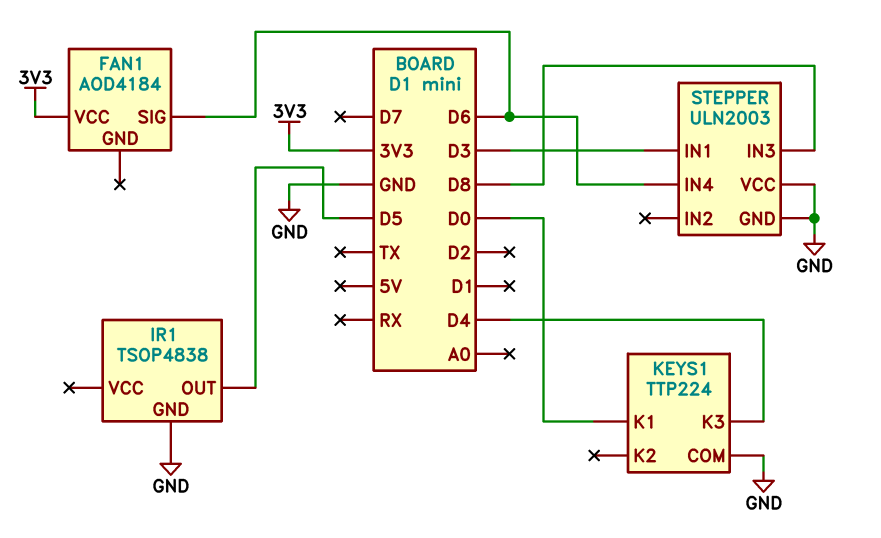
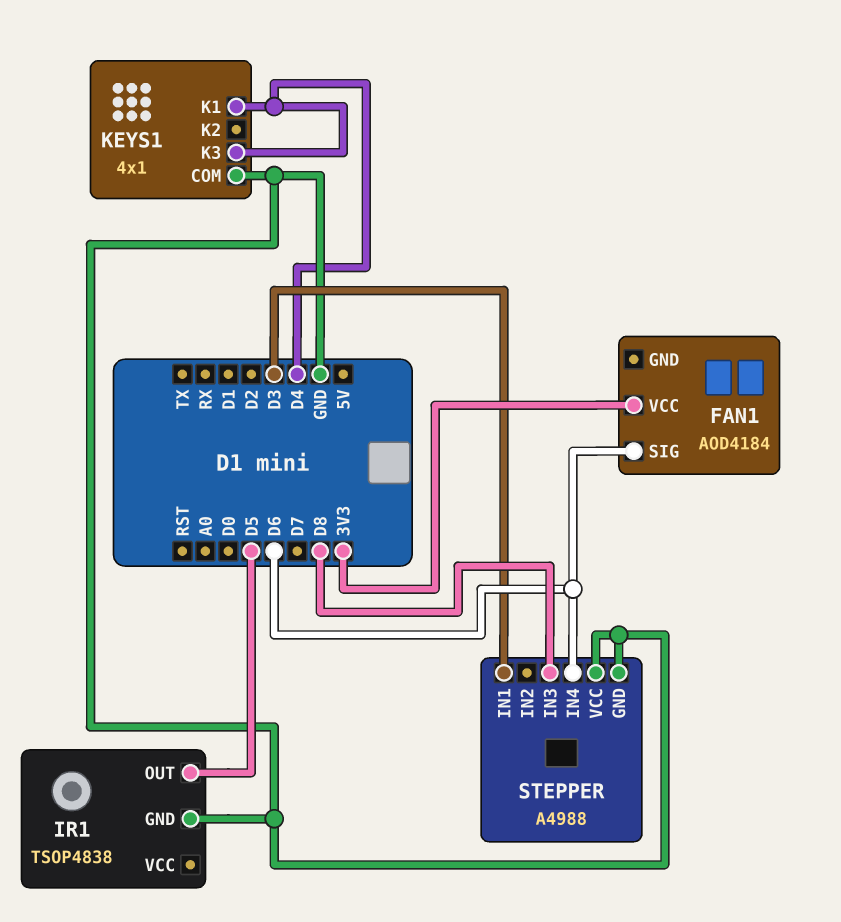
KEYS1: TTP224 -> 4x1
KEYS1 pin K1: D0 -> D4
STEPPER: ULN2003 -> A4988

